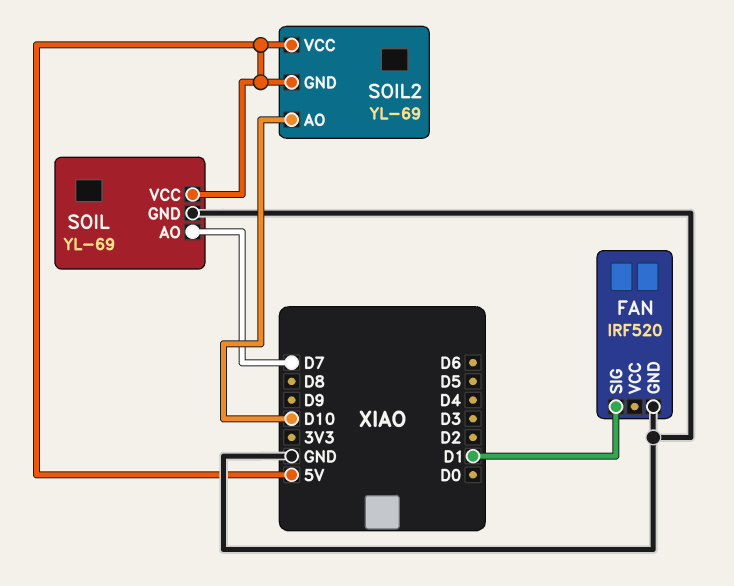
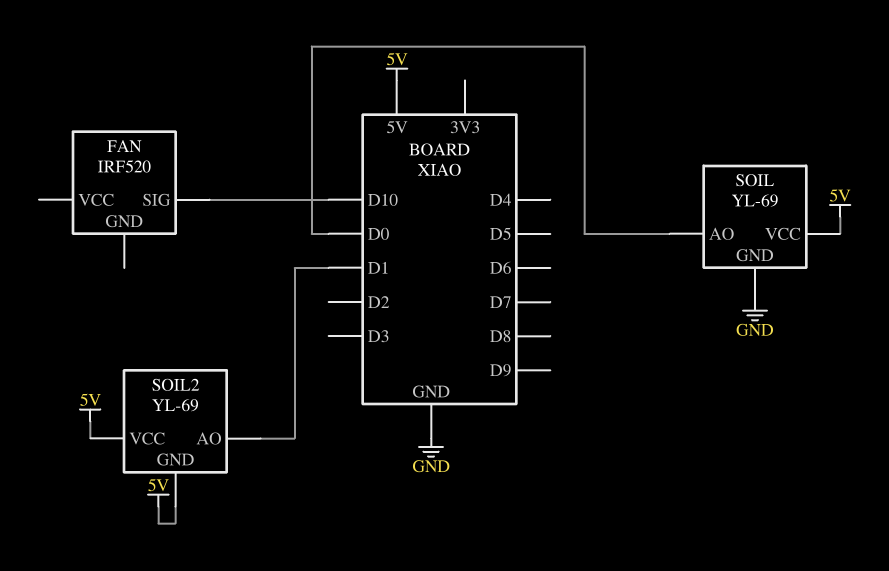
FAN pin GND: GND -> none
FAN pin SIG: D1 -> D10
SOIL pin AO: D7 -> D0
SOIL2 pin AO: D10 -> D1

